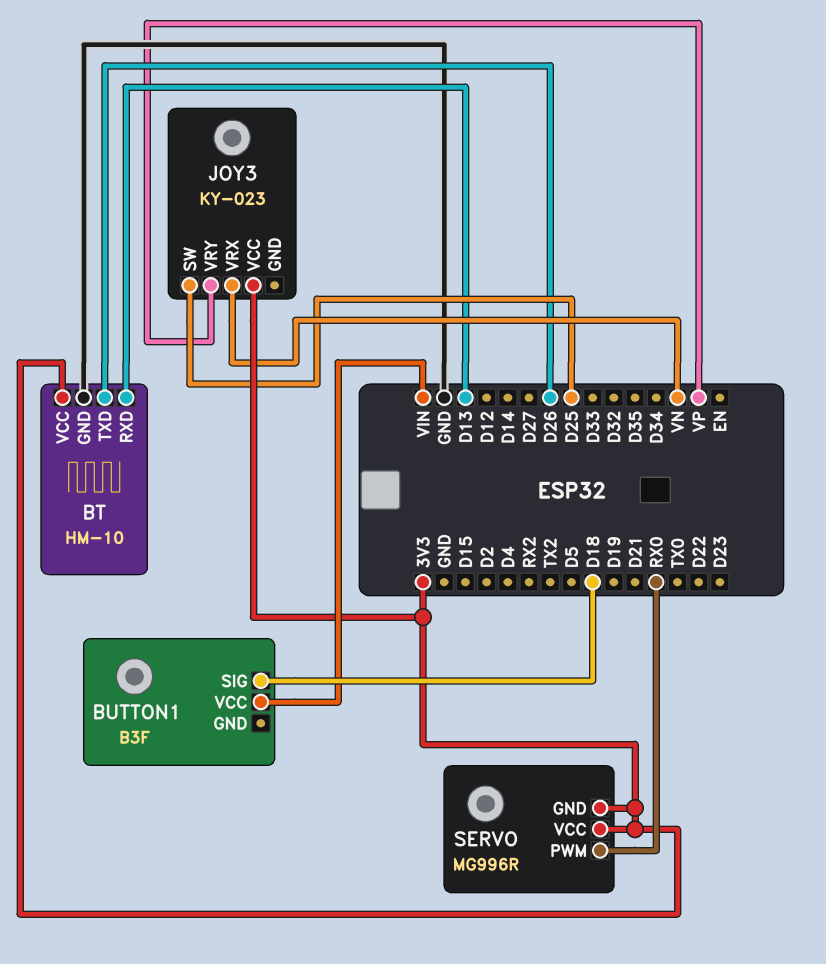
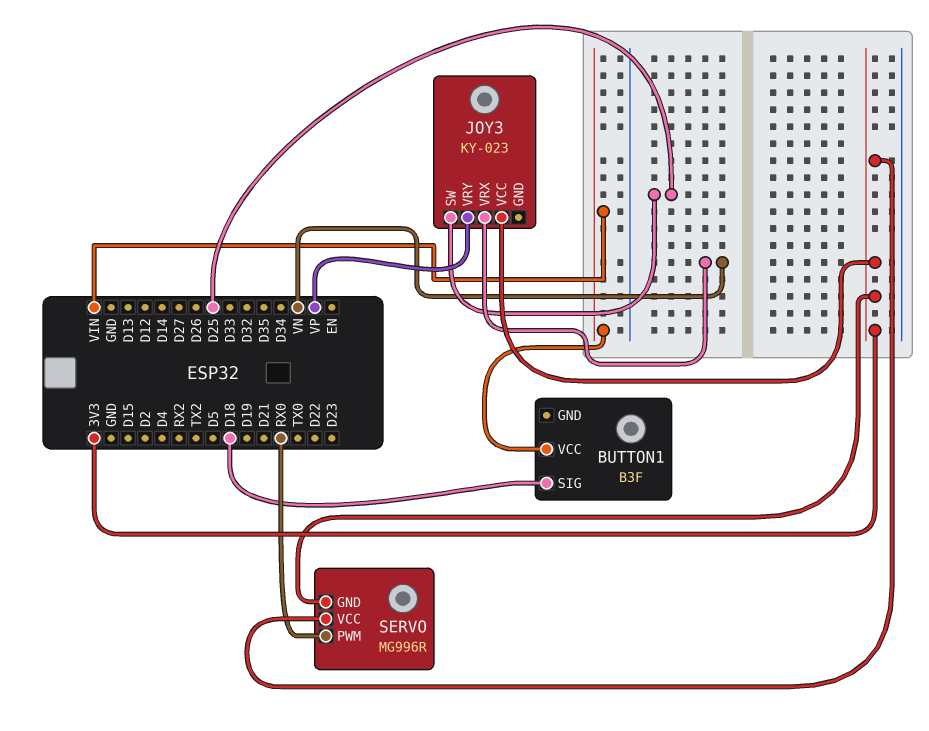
BT: HM-10 -> none
BT pin GND: GND -> none
BT pin RXD: D13 -> none
BT pin TXD: D26 -> none
BT pin VCC: 3V3 -> none

